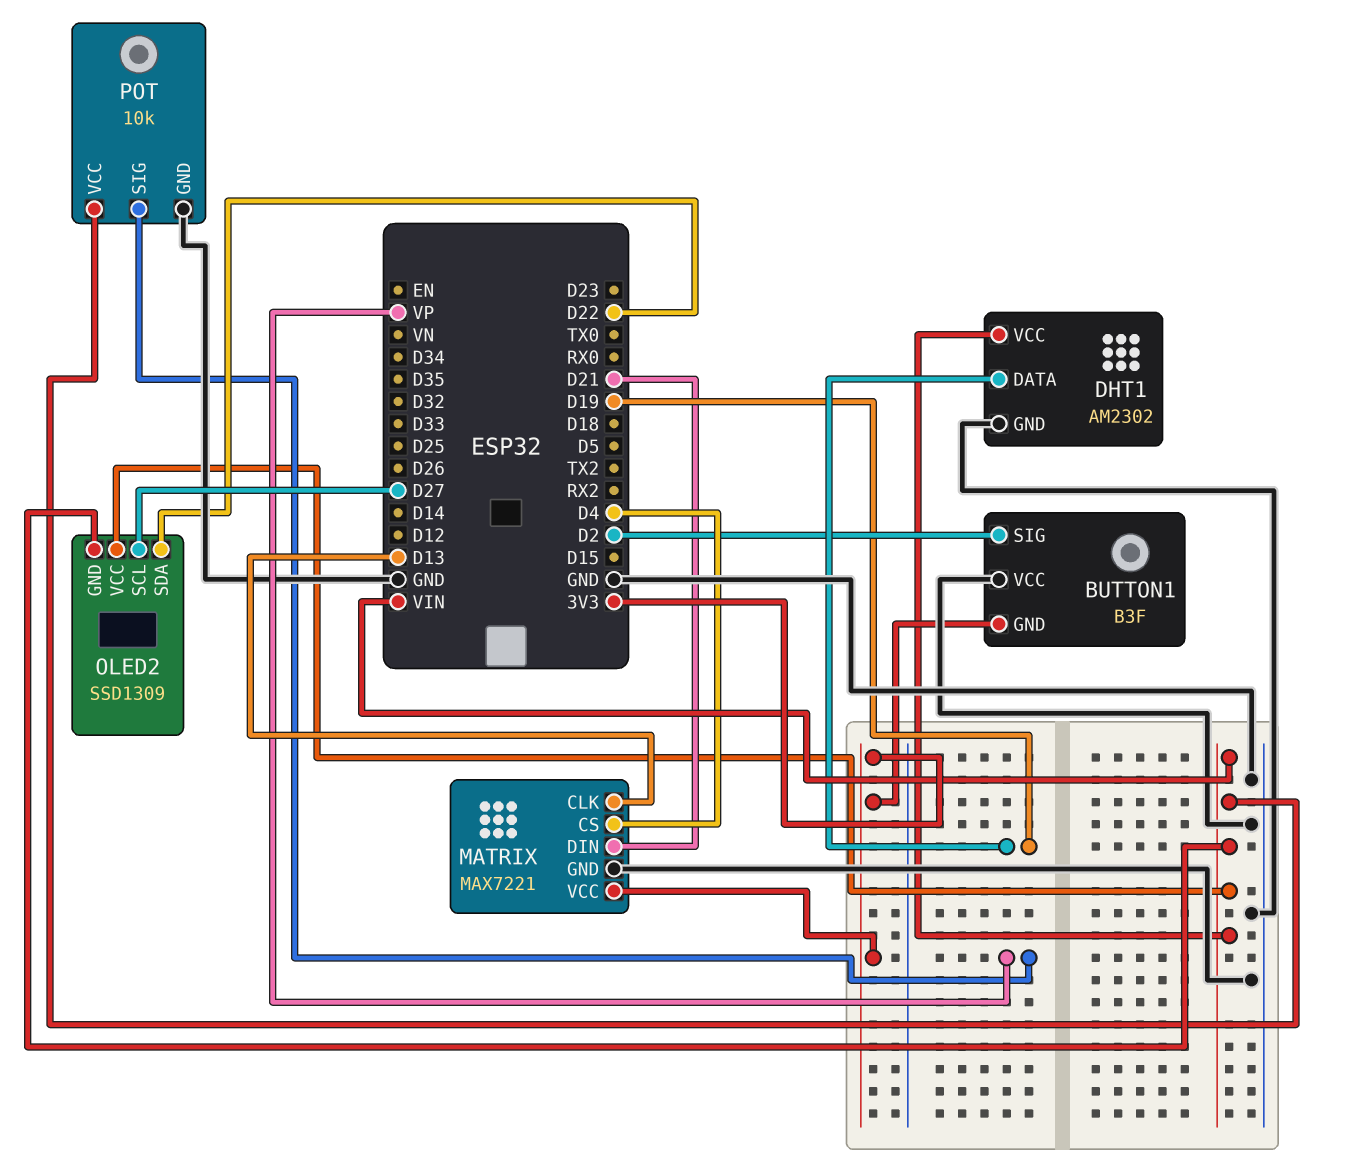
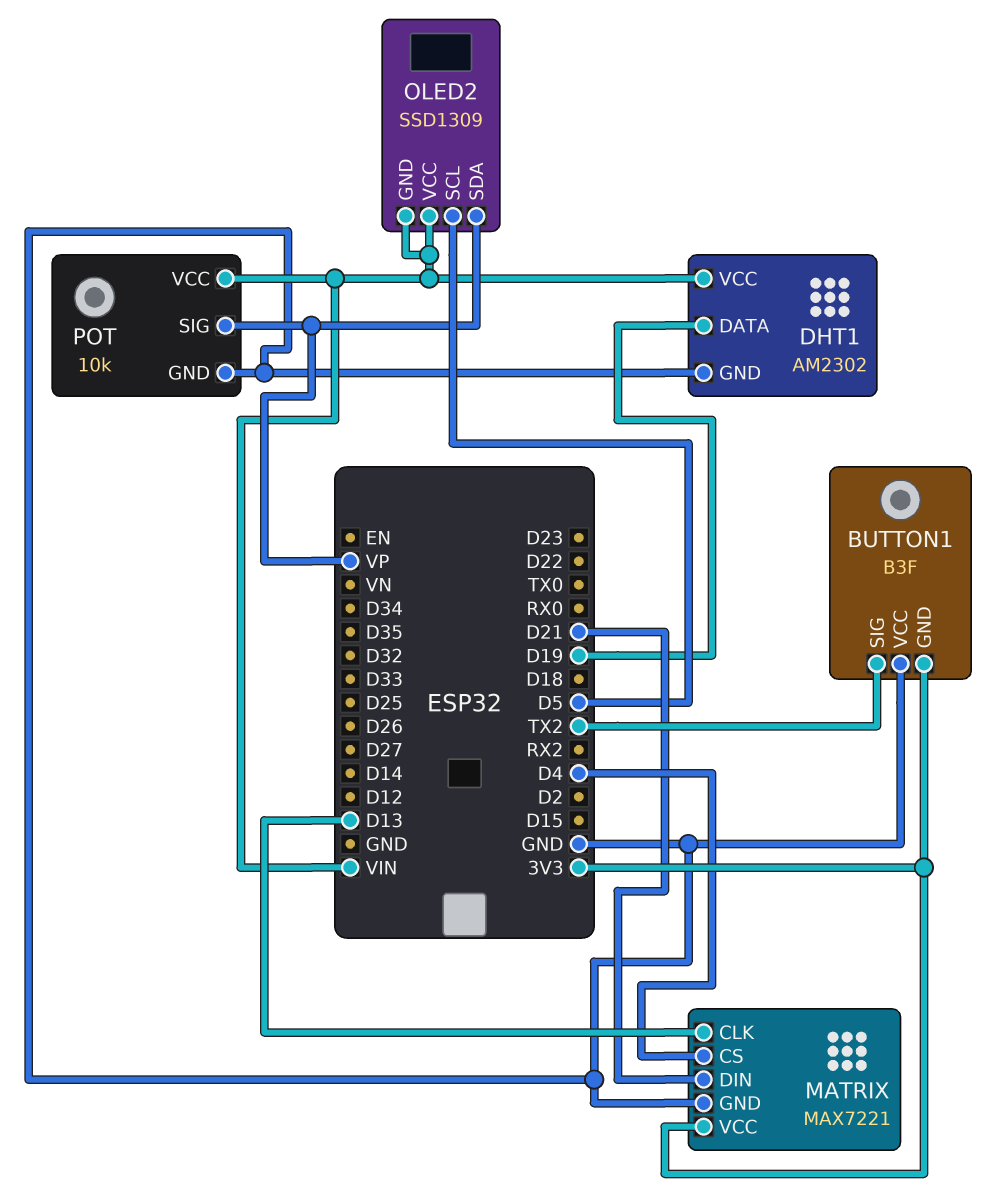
BUTTON1 pin SIG: D2 -> TX2
OLED2 pin SCL: D27 -> D5
OLED2 pin SDA: D22 -> VP

